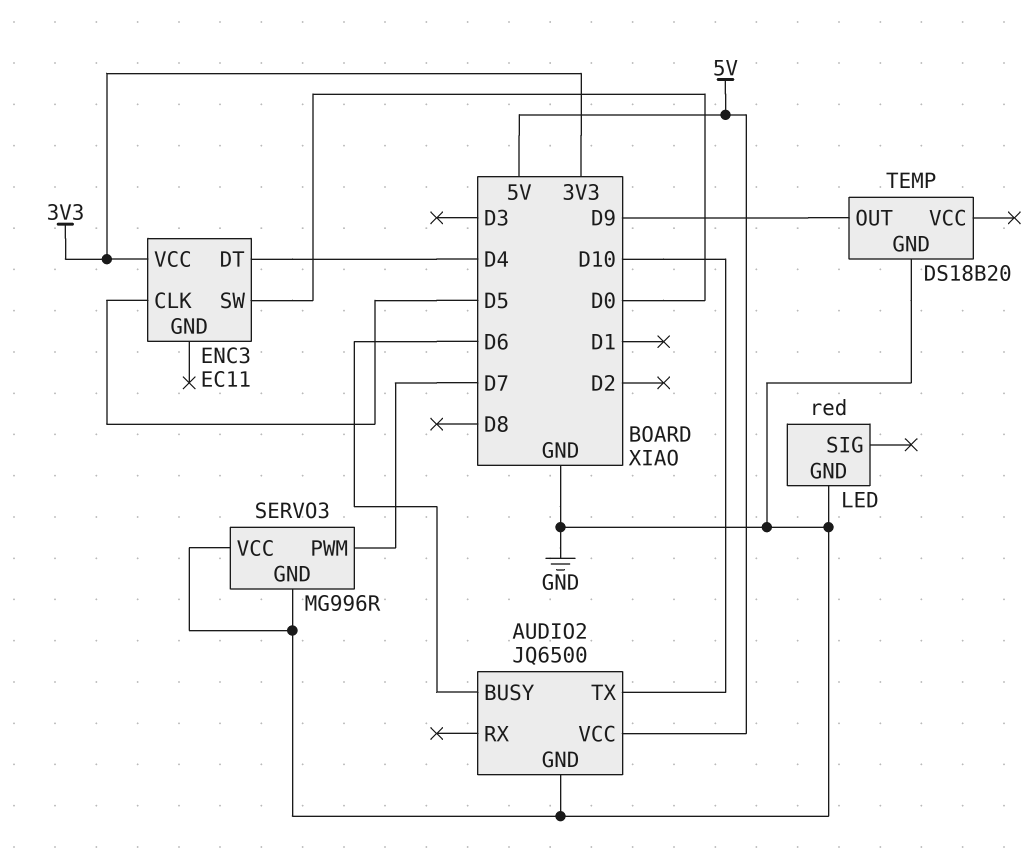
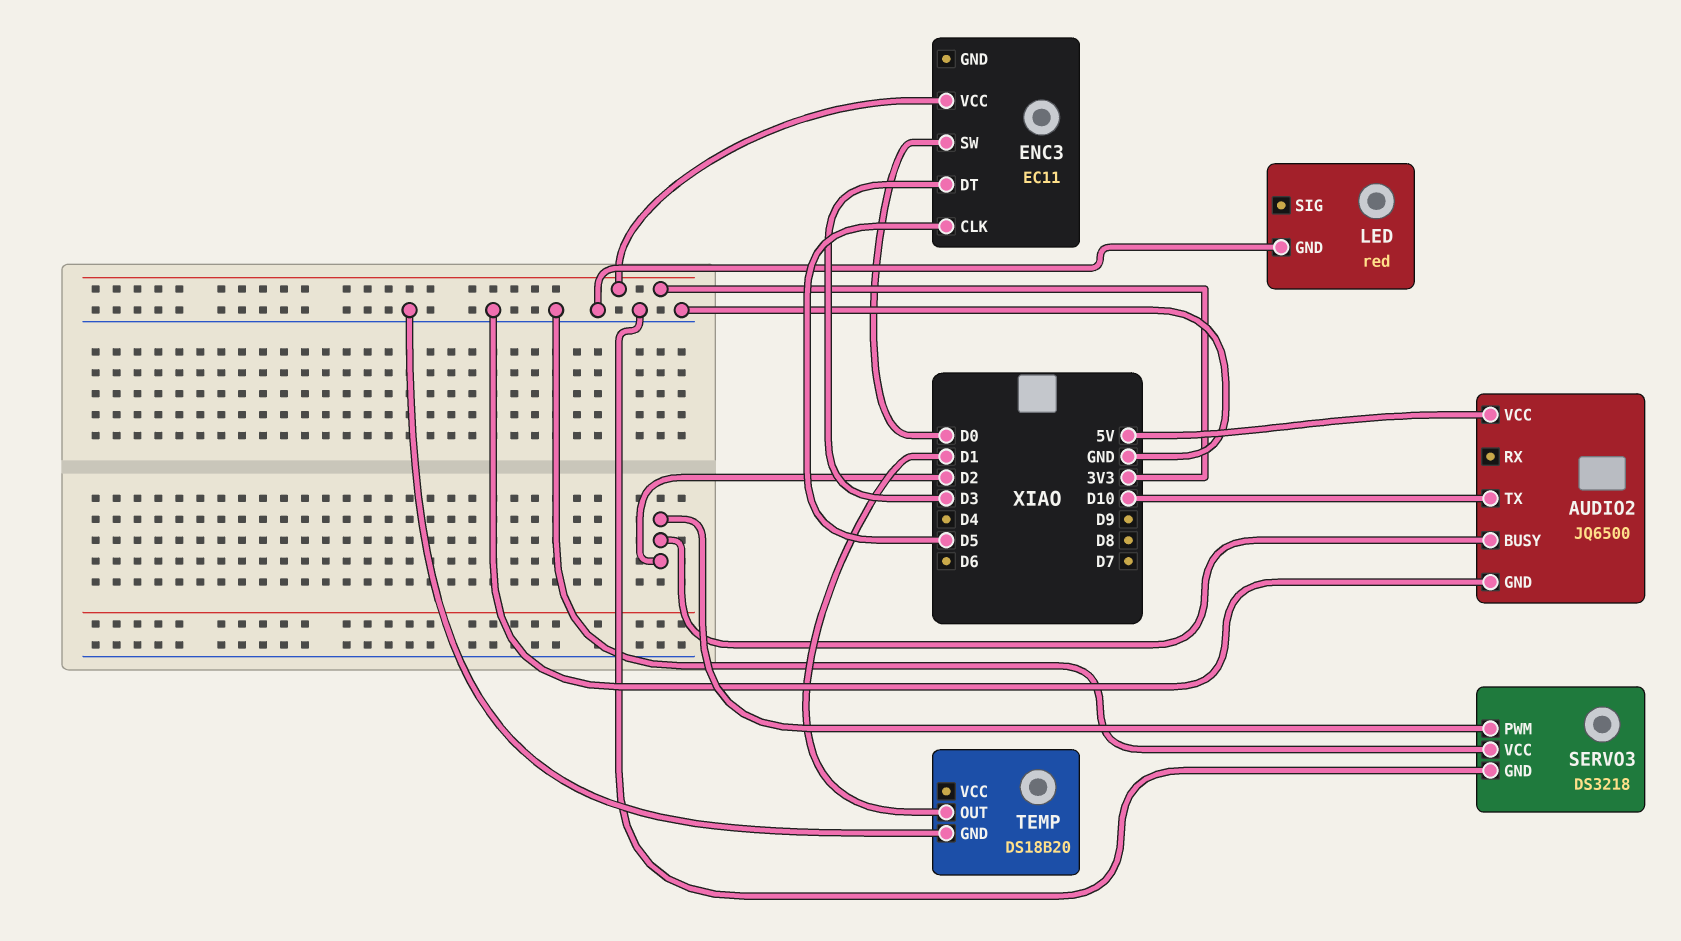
AUDIO2 pin BUSY: D6 -> D2
ENC3 pin DT: D4 -> D3
SERVO3: MG996R -> DS3218
SERVO3 pin PWM: D7 -> D2
TEMP pin OUT: D9 -> D1

